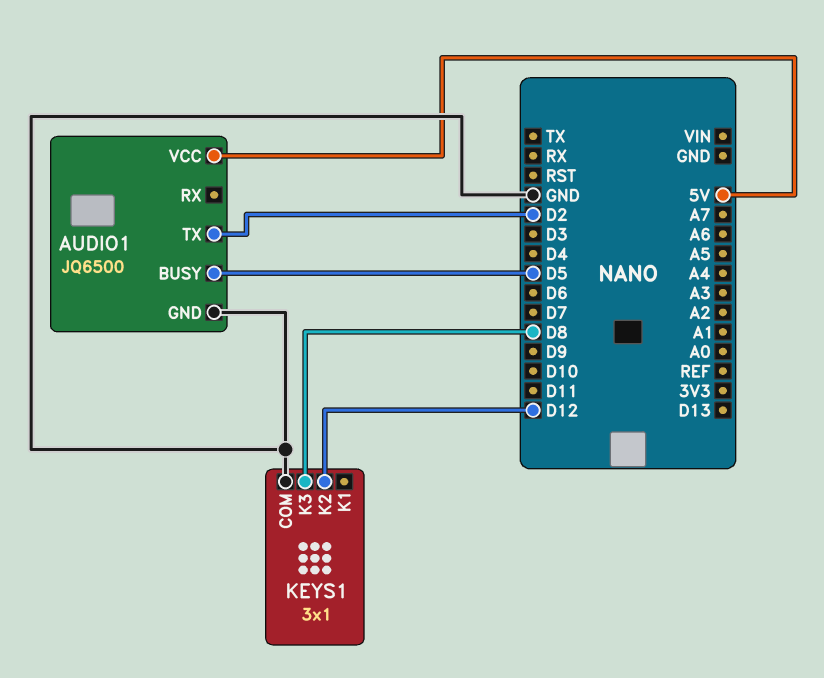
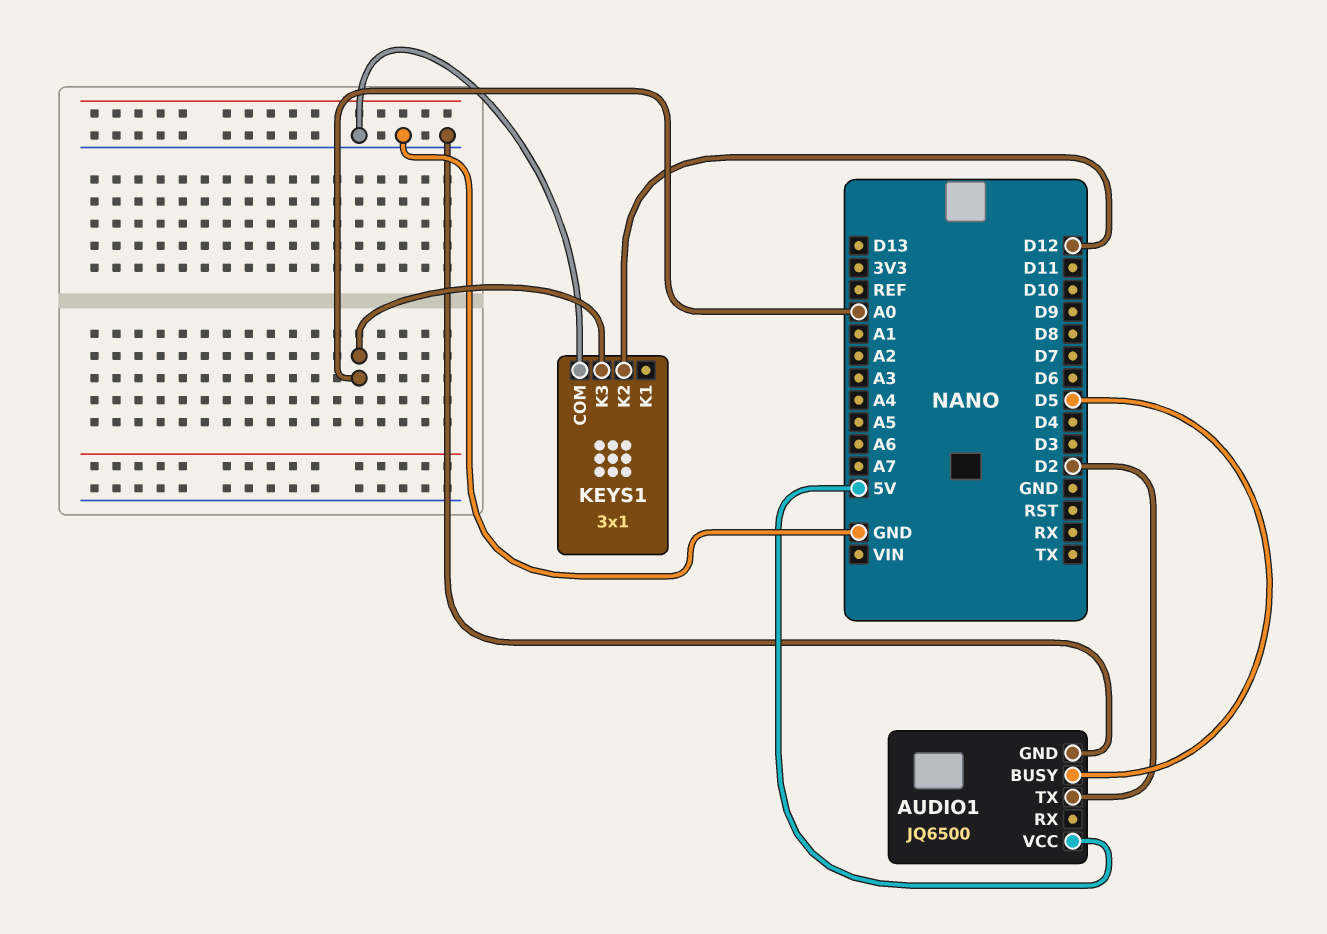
KEYS1 pin K3: D8 -> A0

